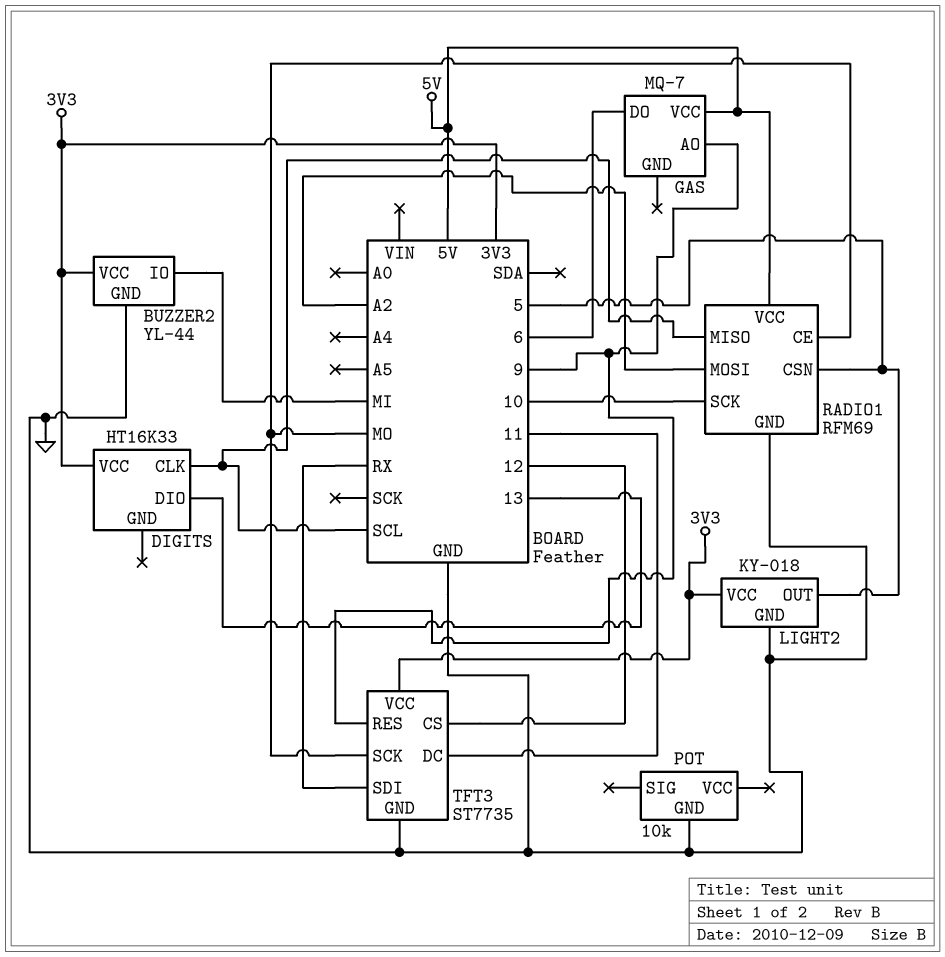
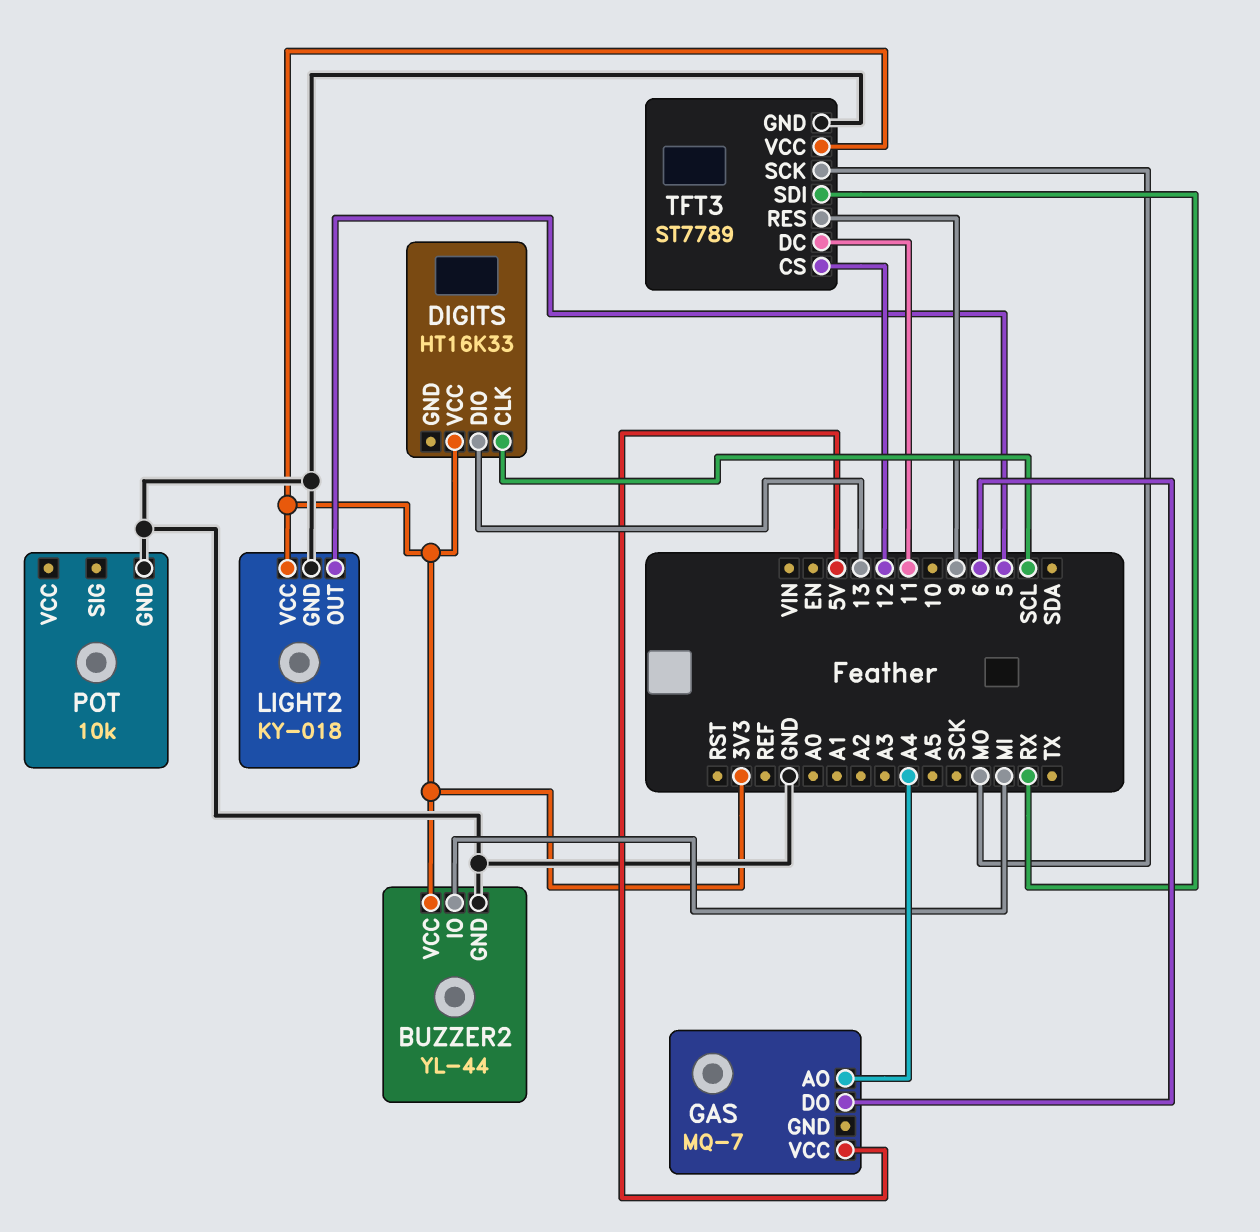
GAS pin AO: 9 -> A4
RADIO1: RFM69 -> none
RADIO1 pin CE: MO -> none
RADIO1 pin CSN: 5 -> none
RADIO1 pin GND: GND -> none
RADIO1 pin MISO: SCL -> none
RADIO1 pin MOSI: A2 -> none
RADIO1 pin SCK: 10 -> none
RADIO1 pin VCC: 5V -> none
TFT3: ST7735 -> ST7789

